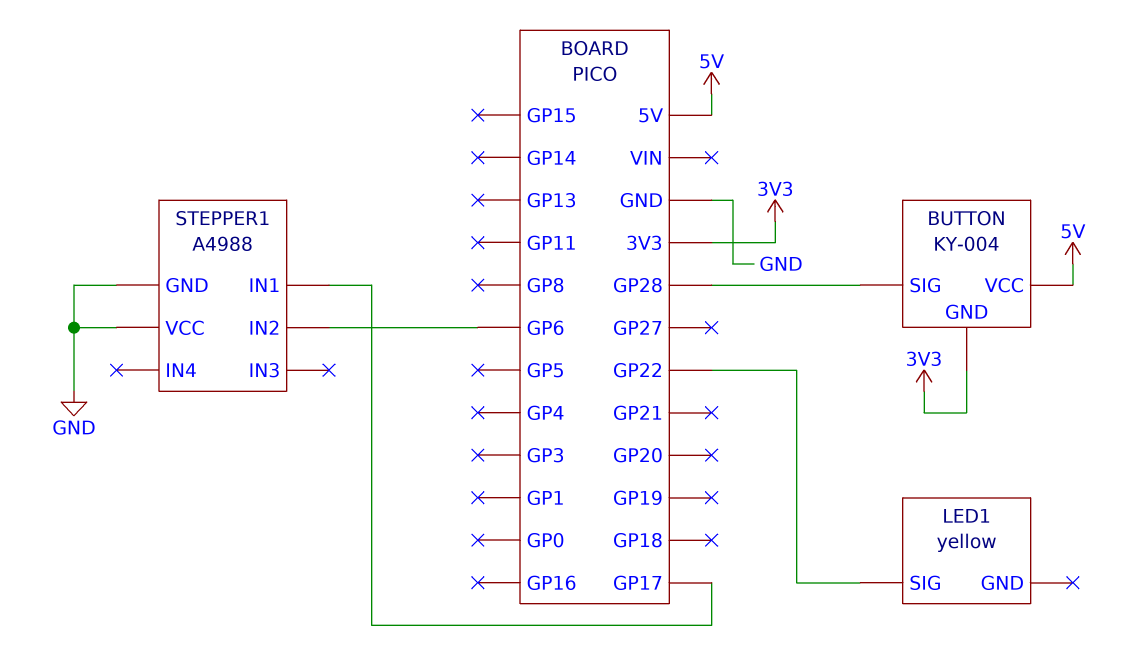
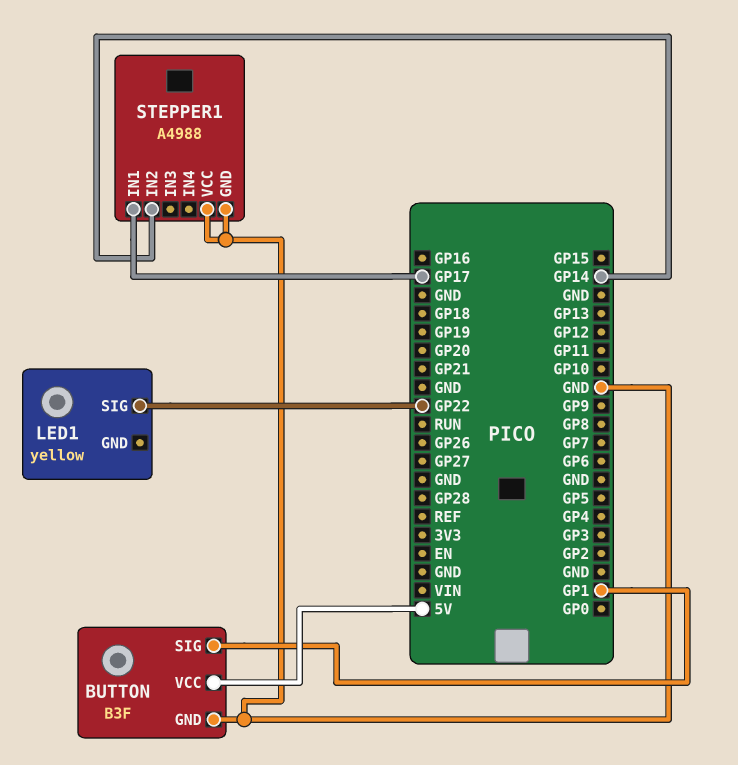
BUTTON: KY-004 -> B3F
BUTTON pin GND: 3V3 -> GND
BUTTON pin SIG: GP28 -> GP1
STEPPER1 pin IN2: GP6 -> GP14

